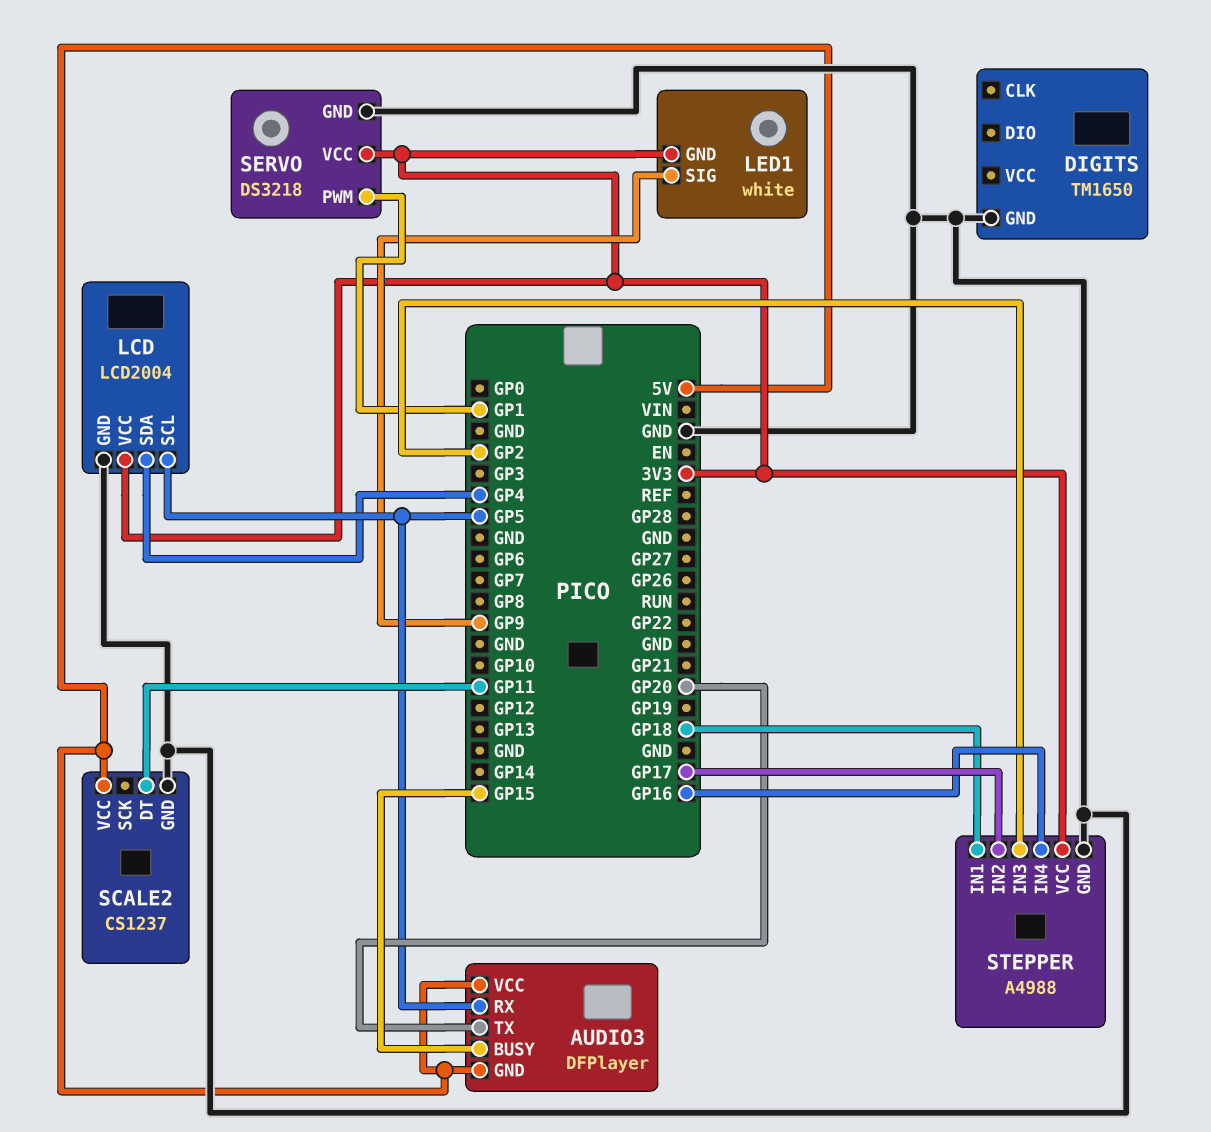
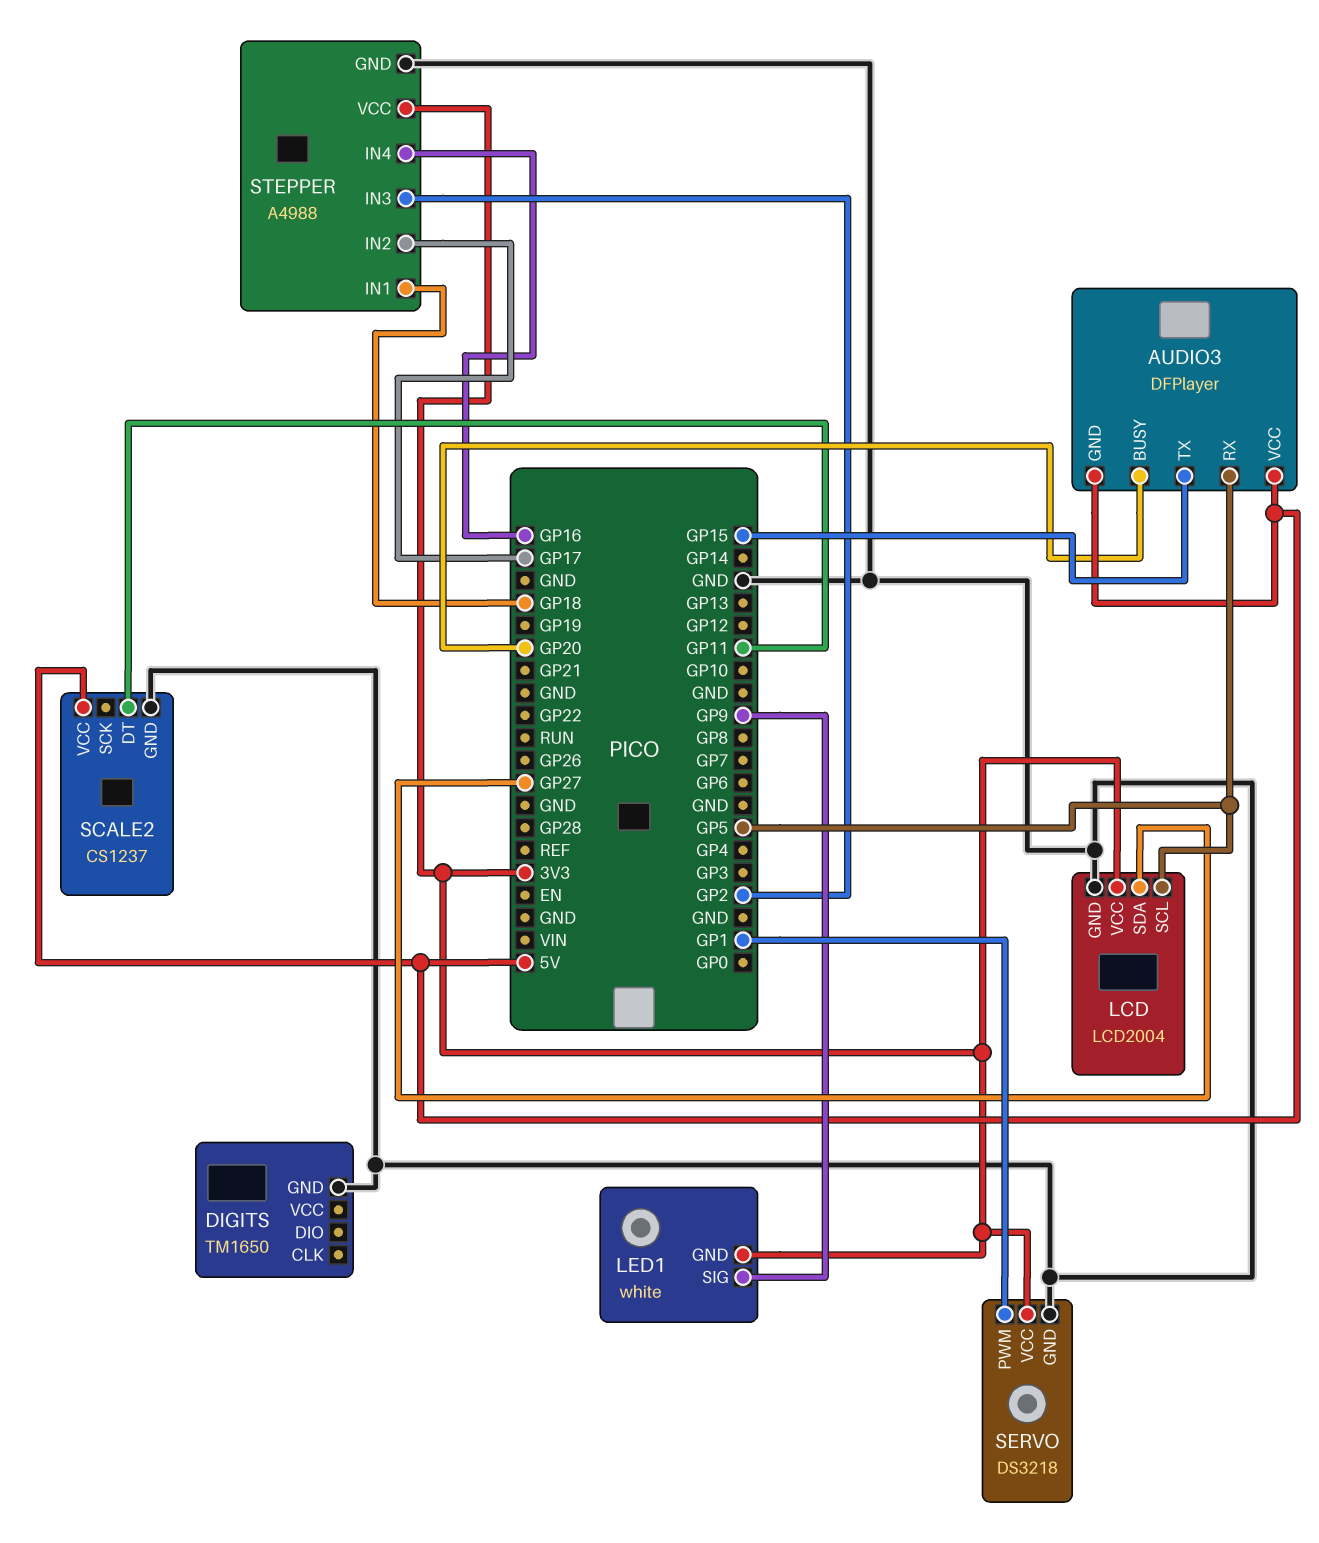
AUDIO3 pin BUSY: GP15 -> GP20
AUDIO3 pin TX: GP20 -> GP15
LCD pin SDA: GP4 -> GP27

